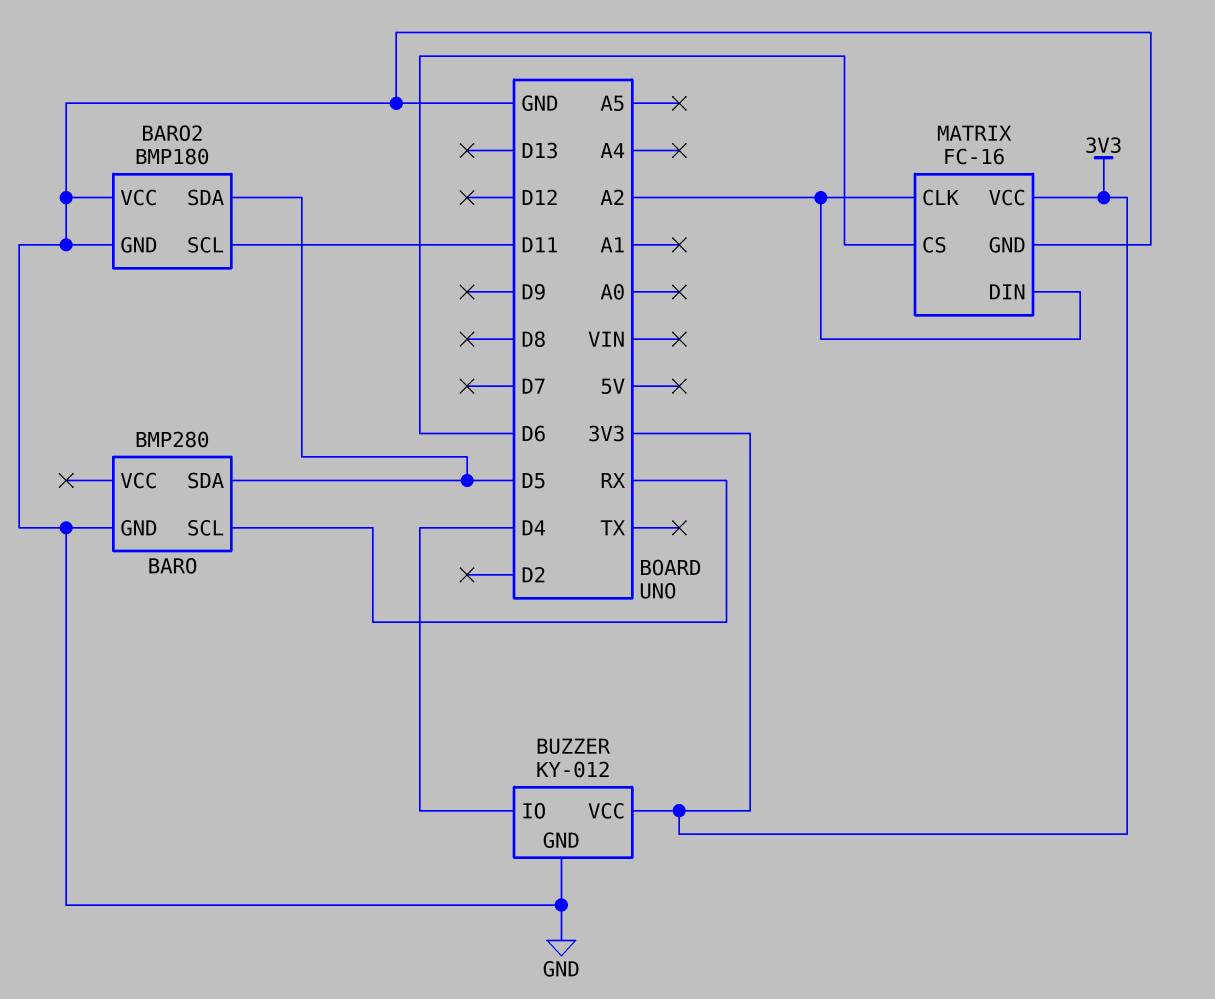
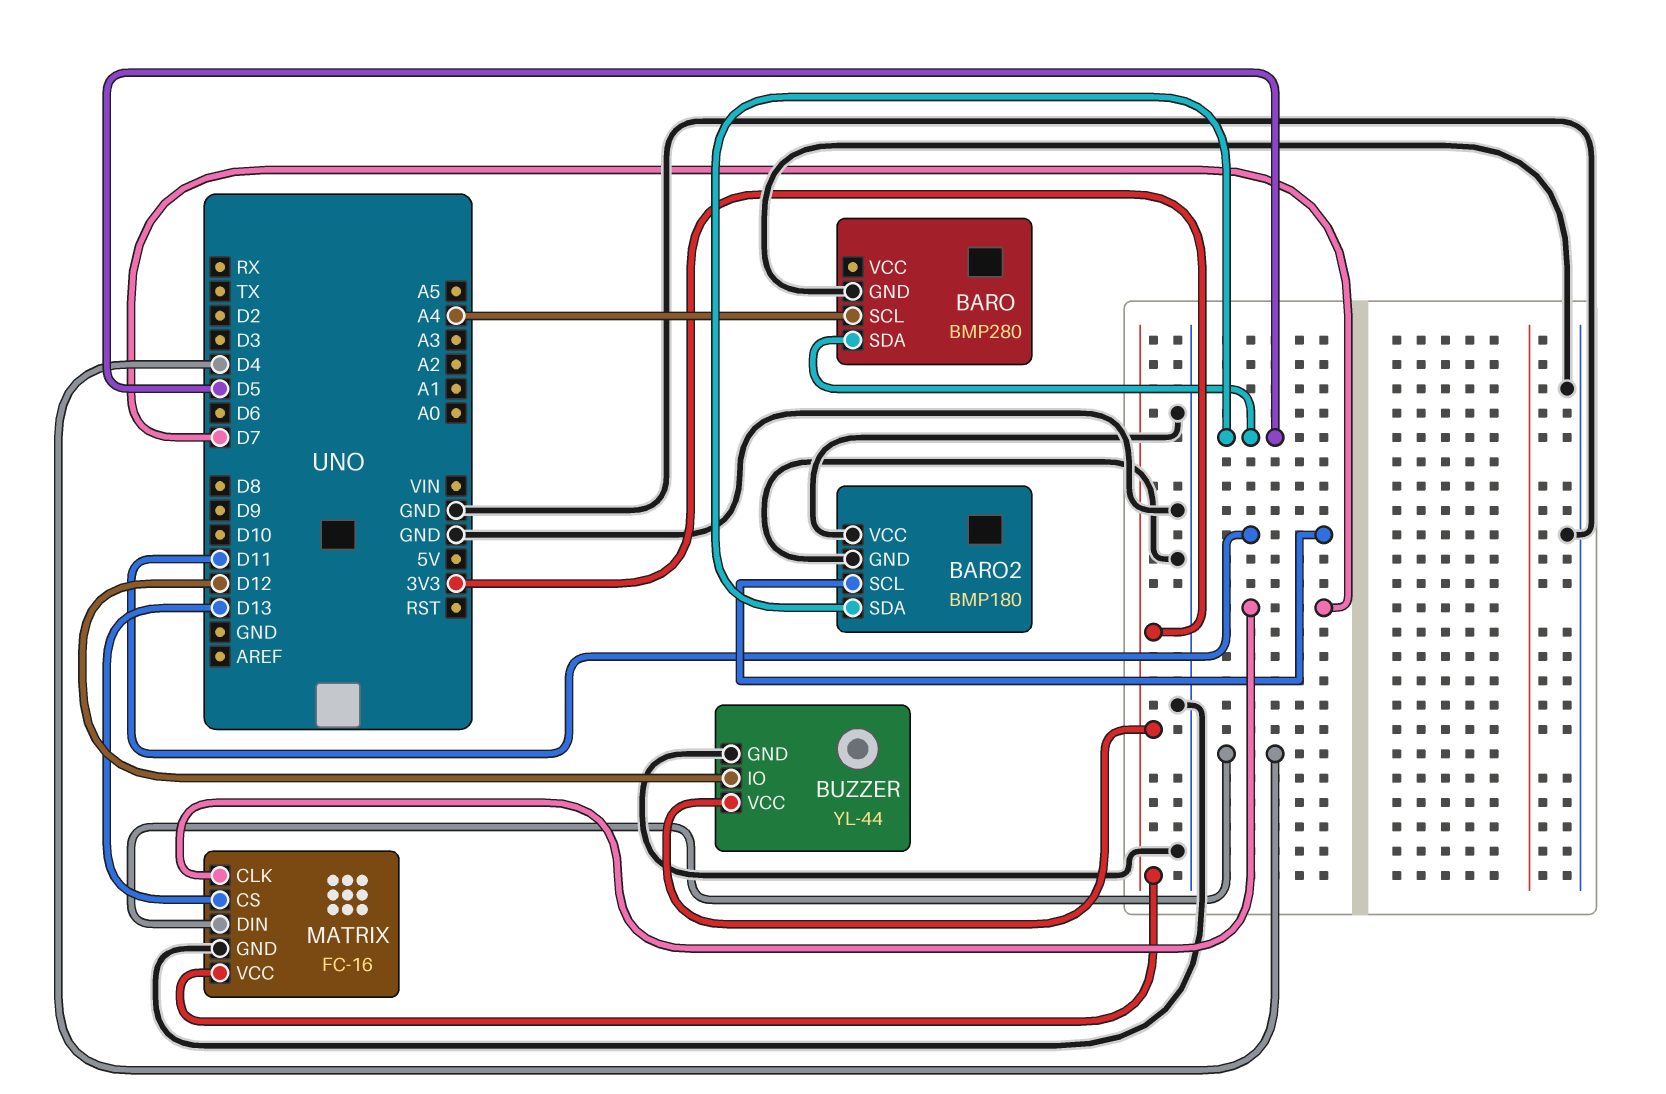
BARO pin SCL: RX -> A4
BUZZER: KY-012 -> YL-44
BUZZER pin IO: D4 -> D12
MATRIX pin CLK: A2 -> D7
MATRIX pin CS: D6 -> D13
MATRIX pin DIN: A2 -> D4

